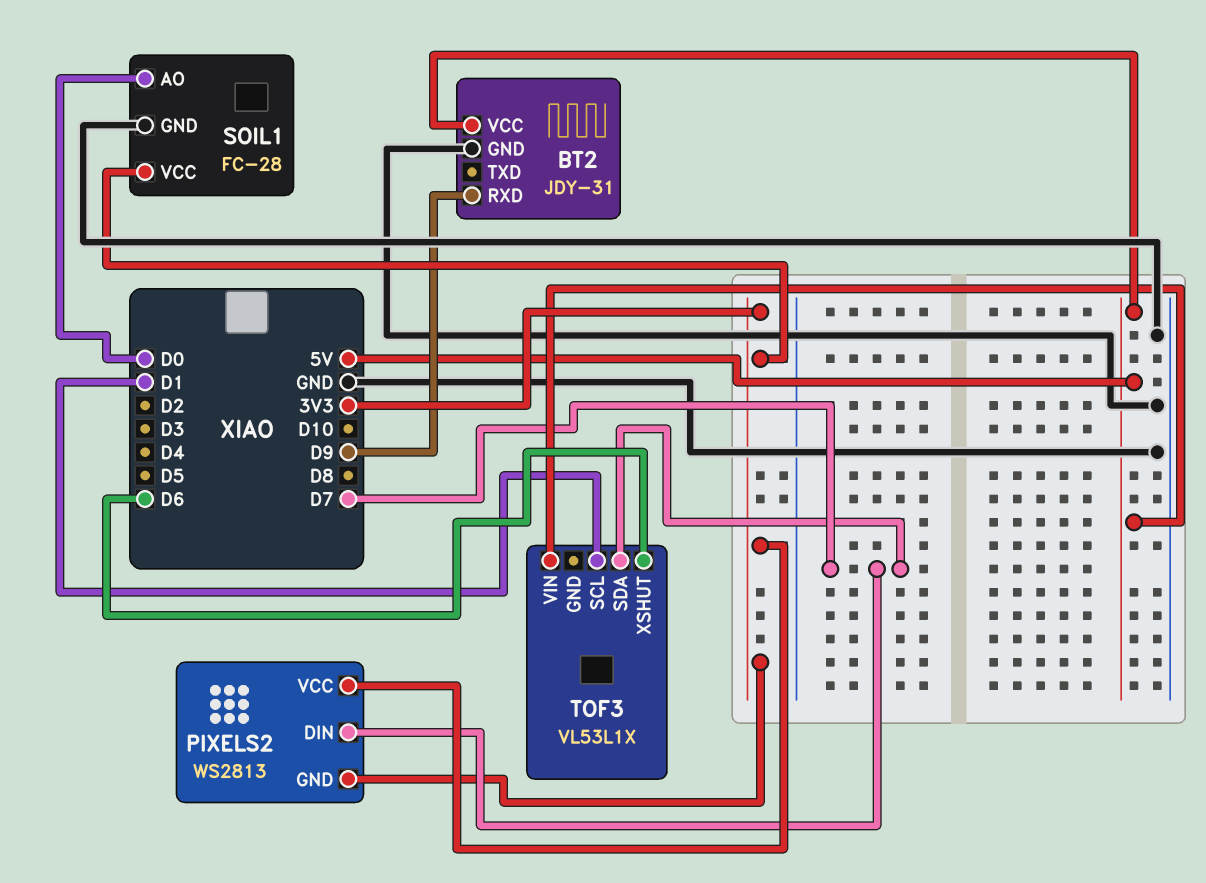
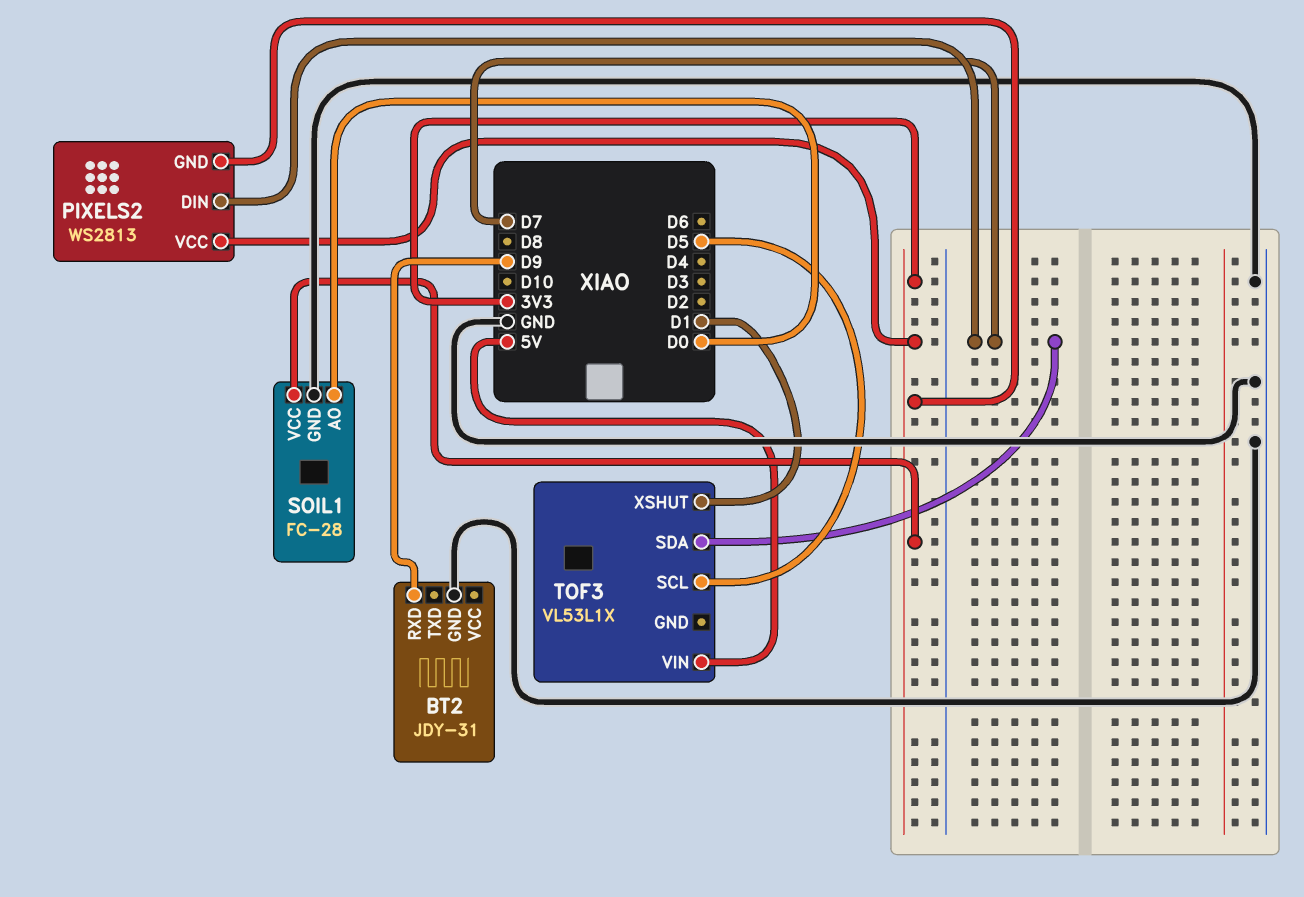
BT2 pin VCC: 5V -> none
TOF3 pin SCL: D1 -> D5
TOF3 pin XSHUT: D6 -> D1

